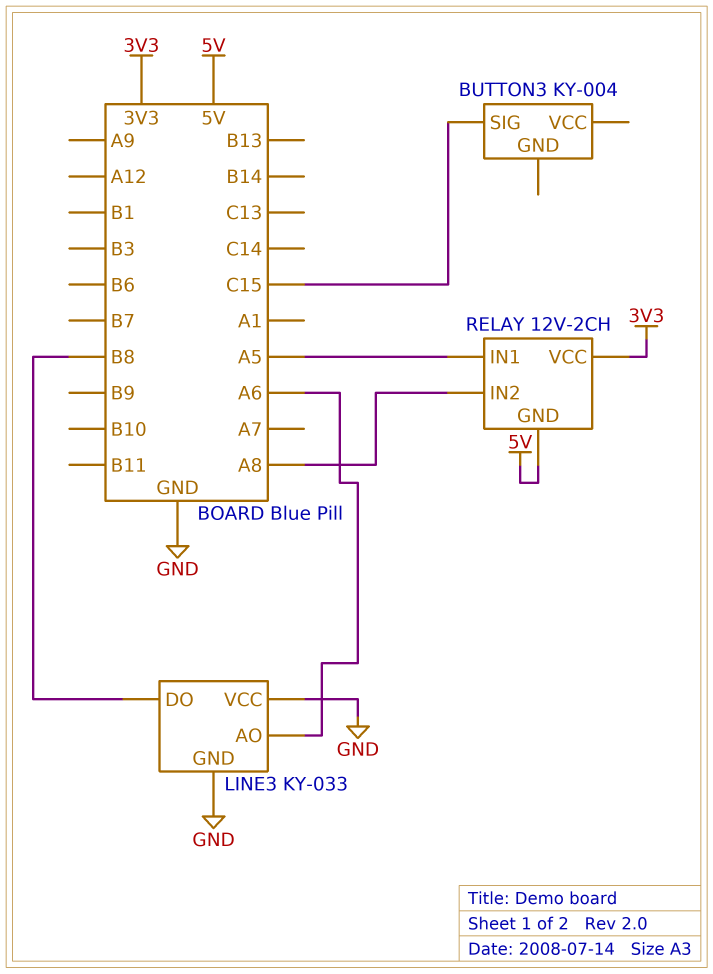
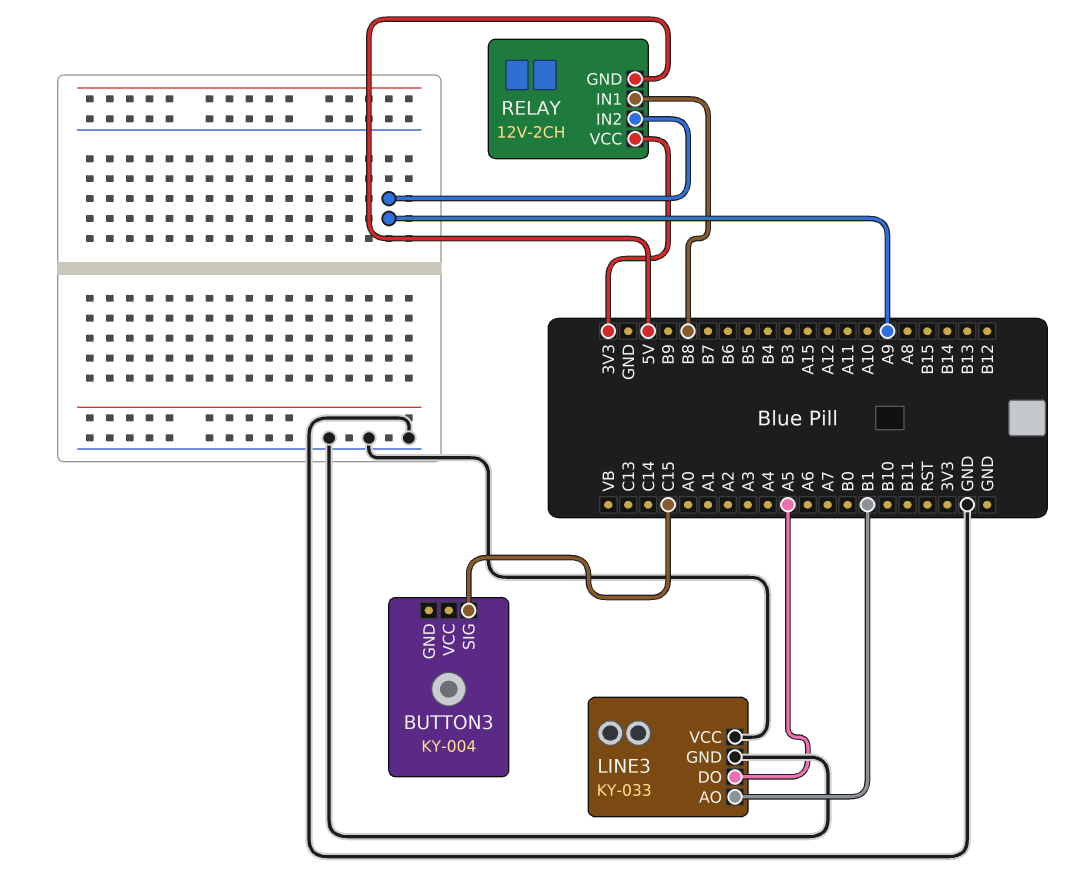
LINE3 pin AO: A6 -> B1
LINE3 pin DO: B8 -> A5
RELAY pin IN1: A5 -> B8
RELAY pin IN2: A8 -> A9

